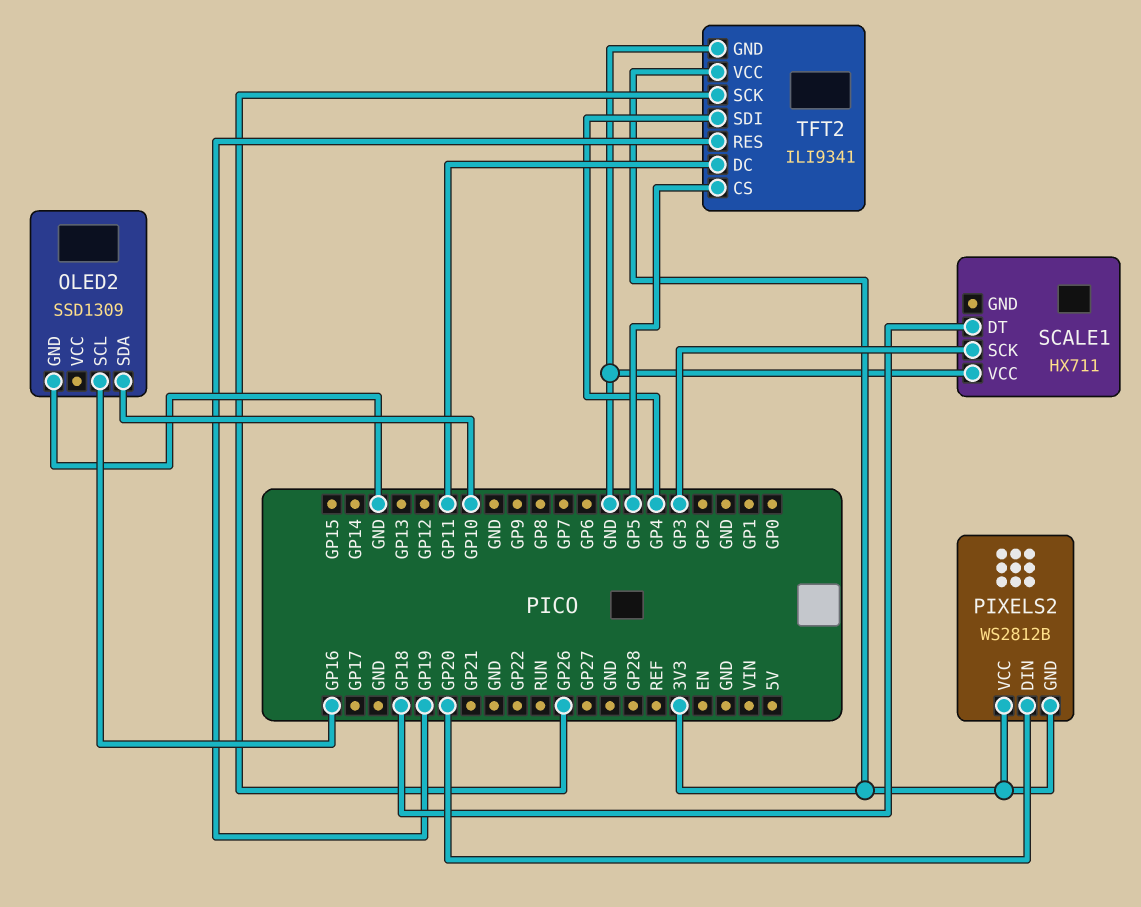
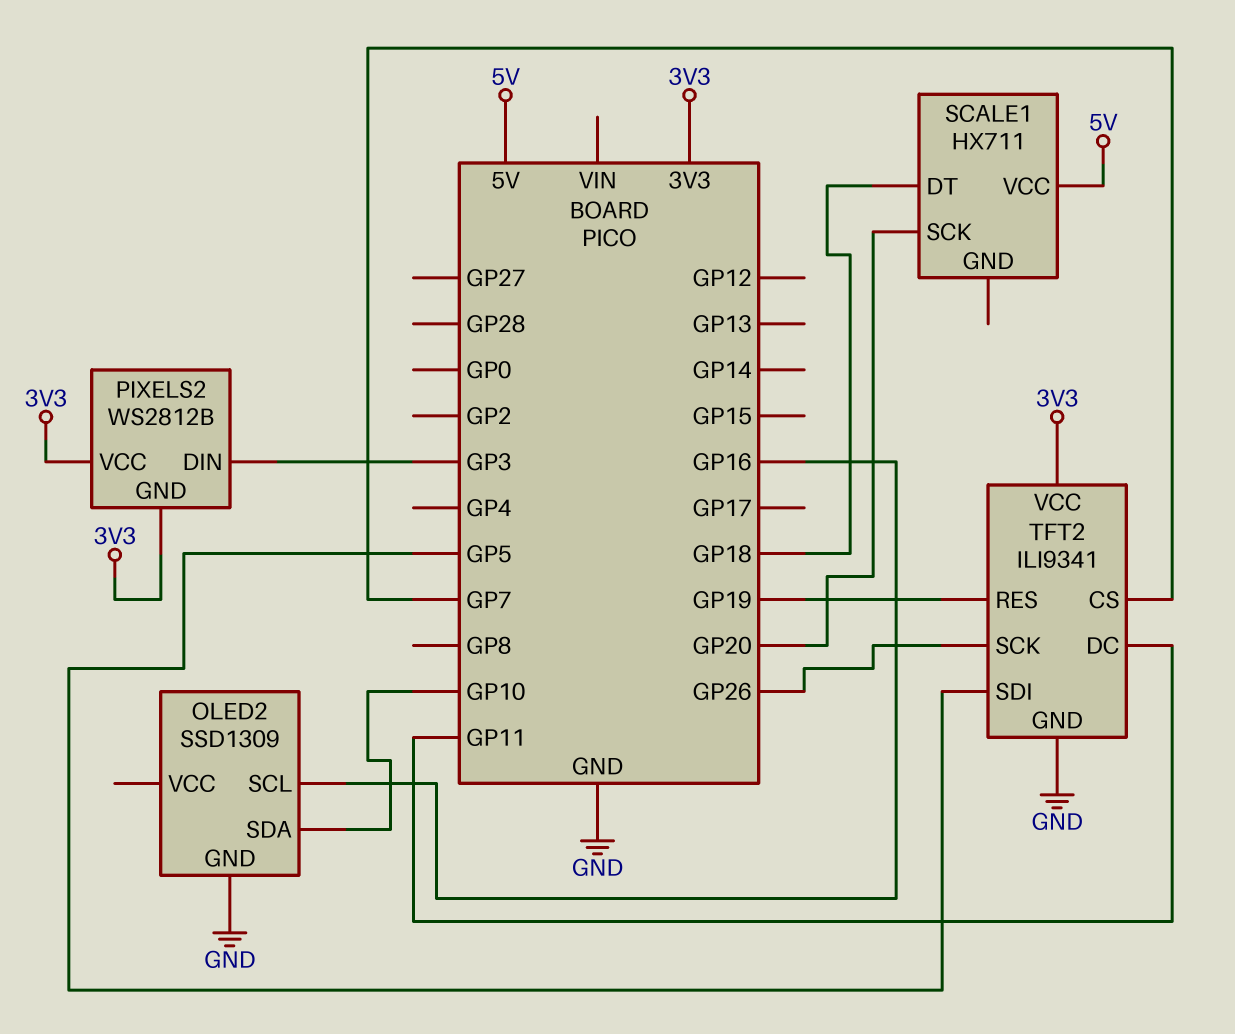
PIXELS2 pin DIN: GP20 -> GP3
SCALE1 pin SCK: GP3 -> GP20
SCALE1 pin VCC: GND -> 5V
TFT2 pin CS: GP5 -> GP7
TFT2 pin SDI: GP4 -> GP5

